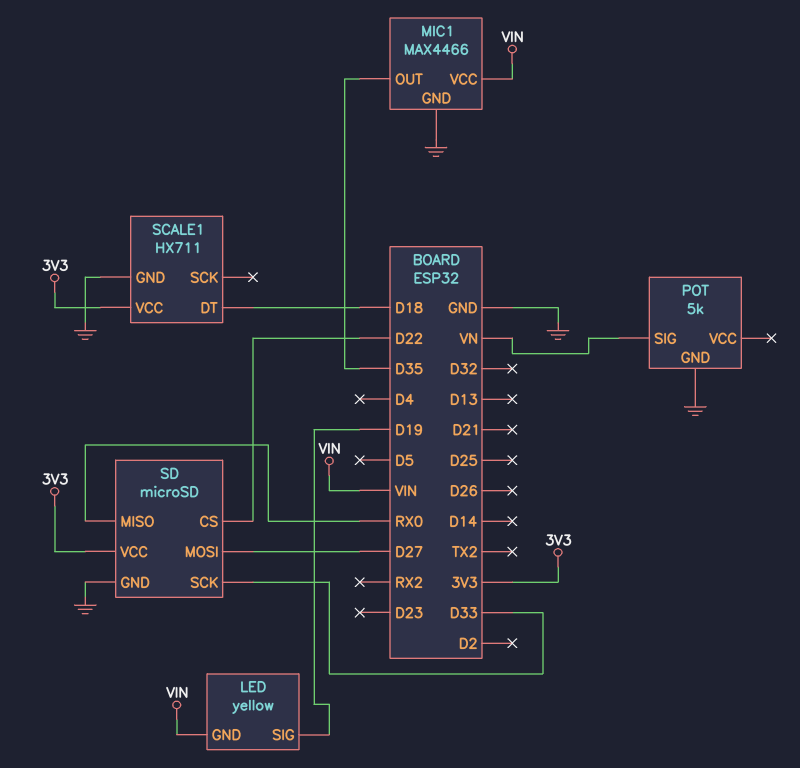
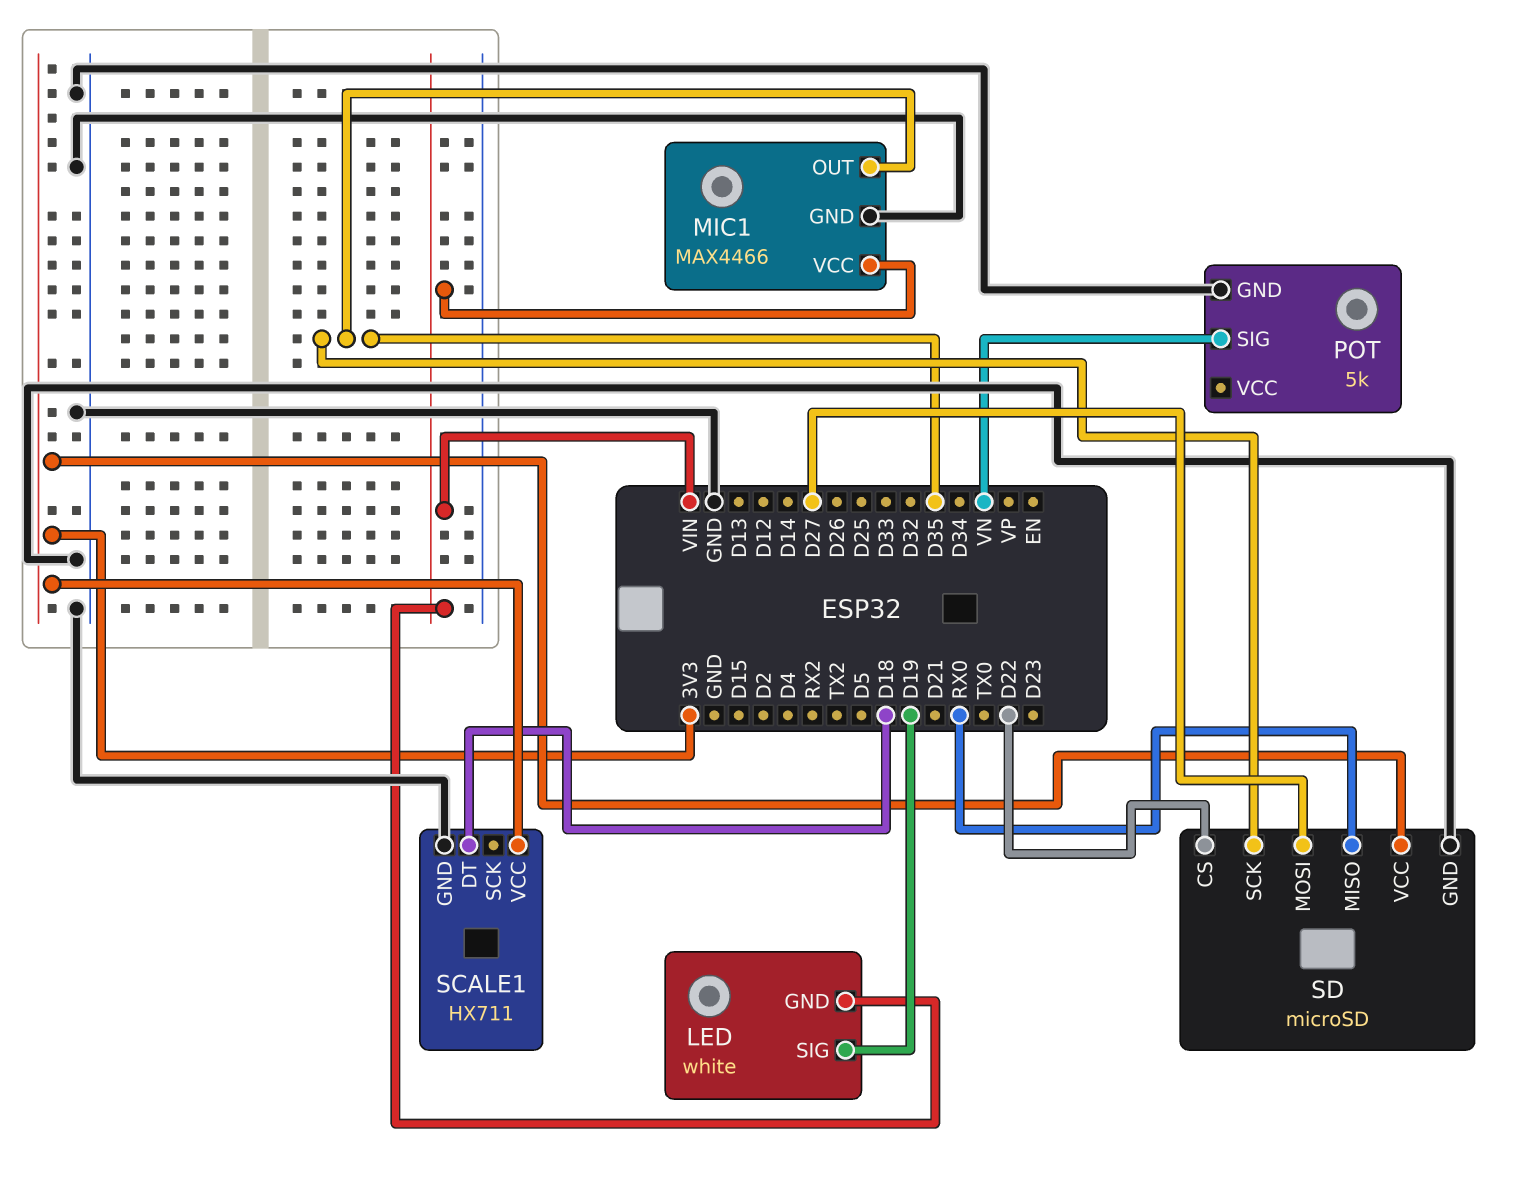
LED: yellow -> white
SD pin SCK: D33 -> D35

